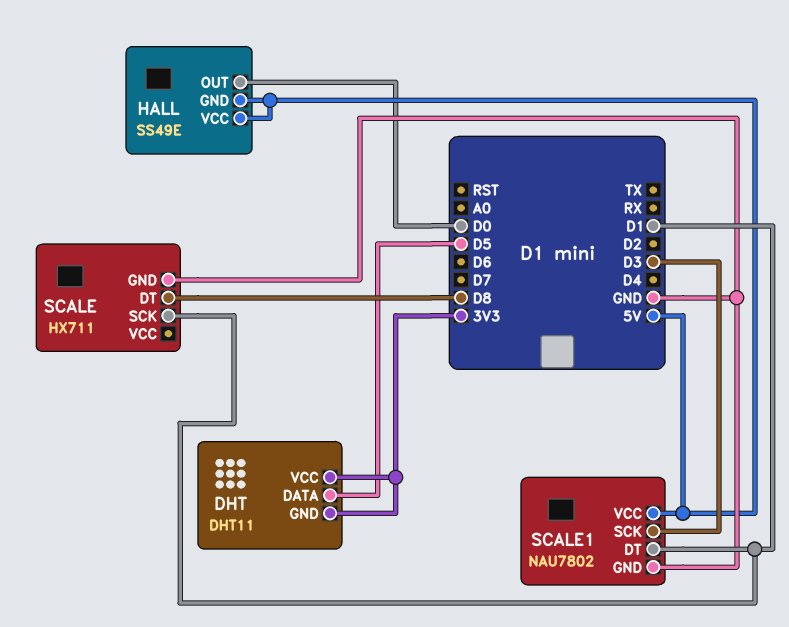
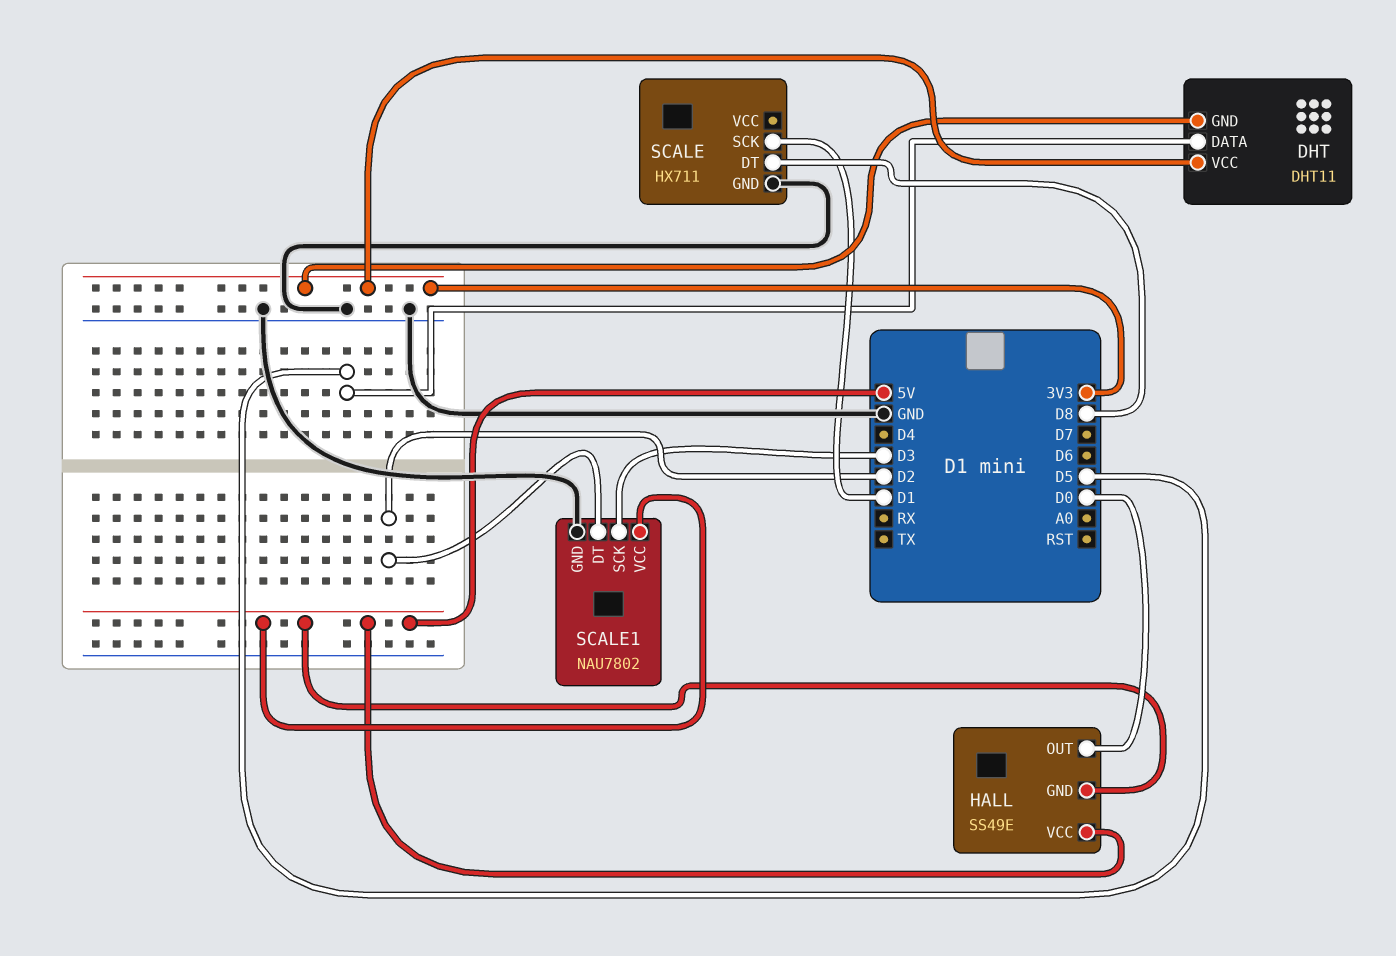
SCALE1 pin DT: D1 -> D2

